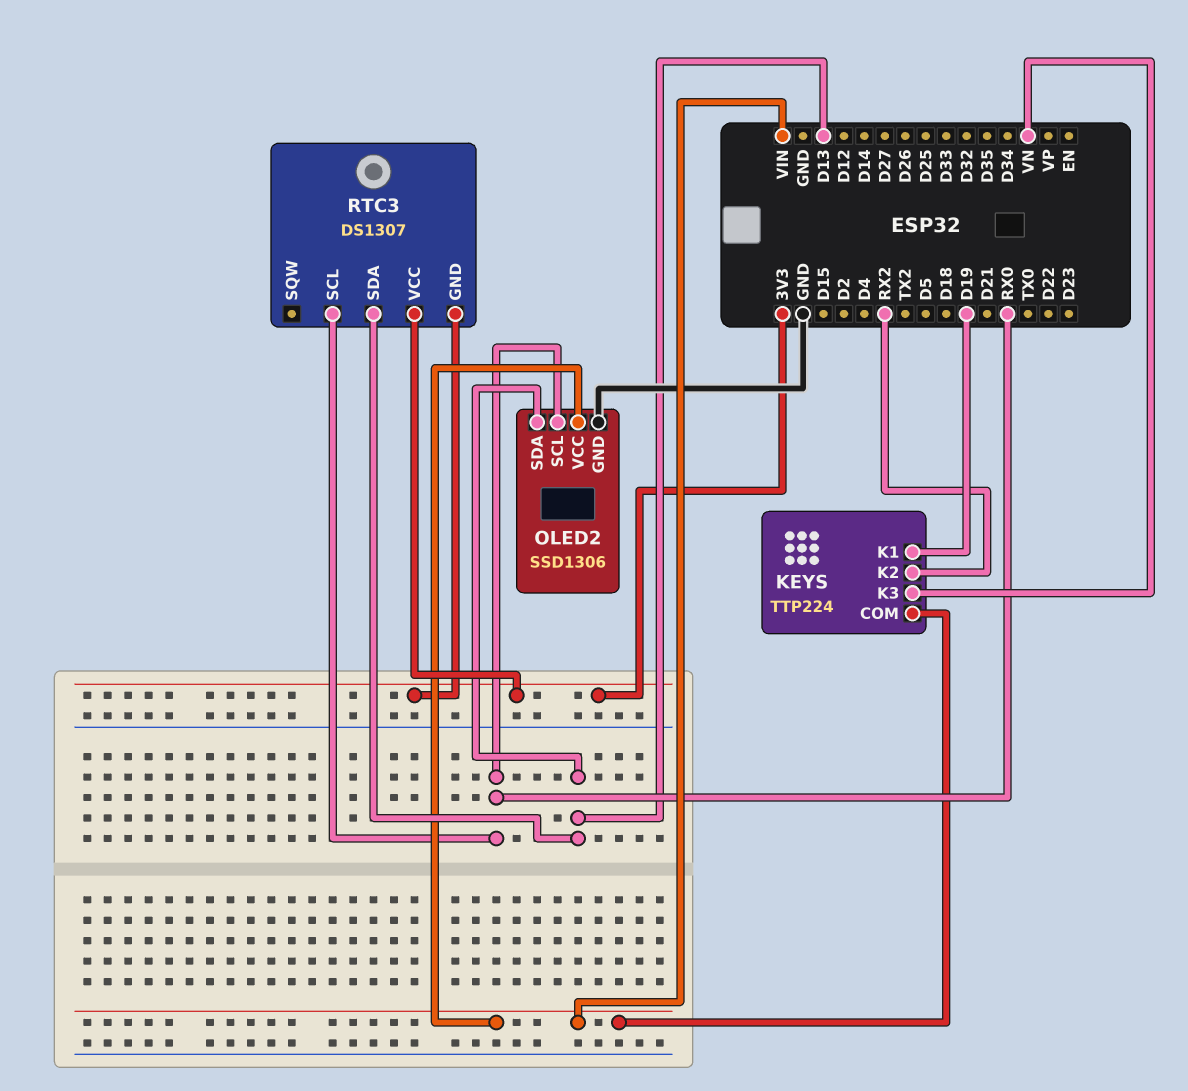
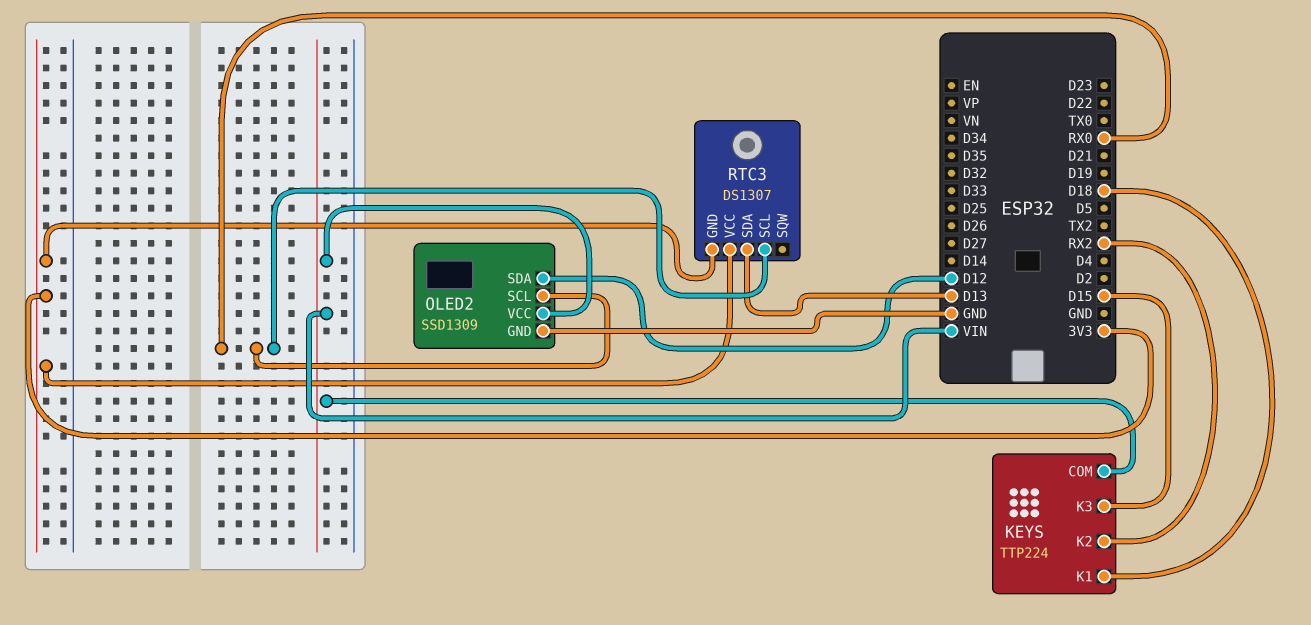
KEYS pin K1: D19 -> D18
KEYS pin K3: VN -> D15
OLED2: SSD1306 -> SSD1309
OLED2 pin SDA: D13 -> D12

